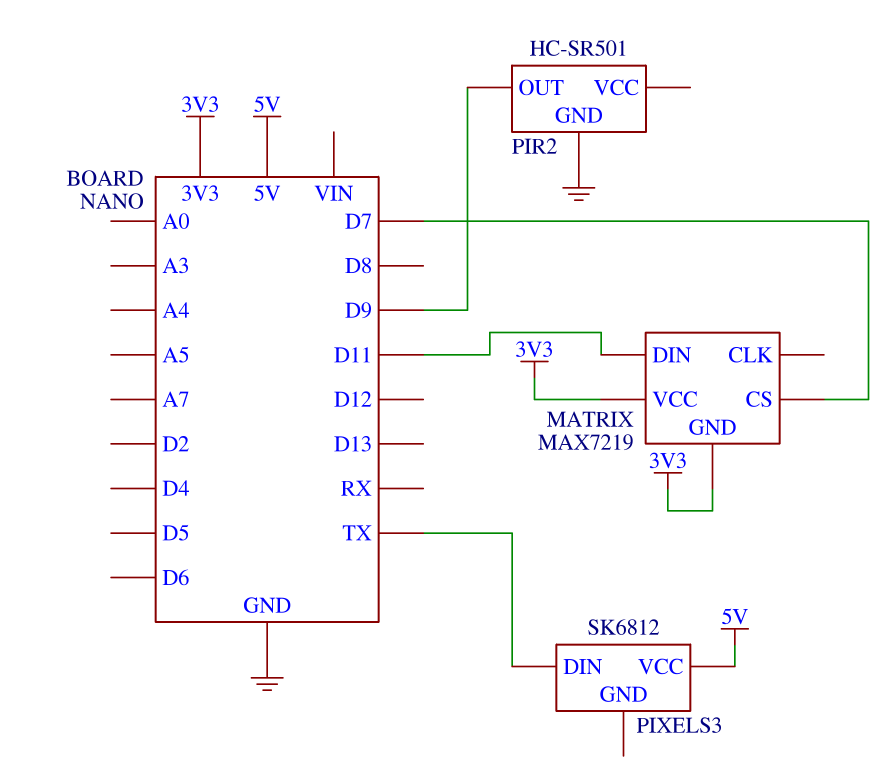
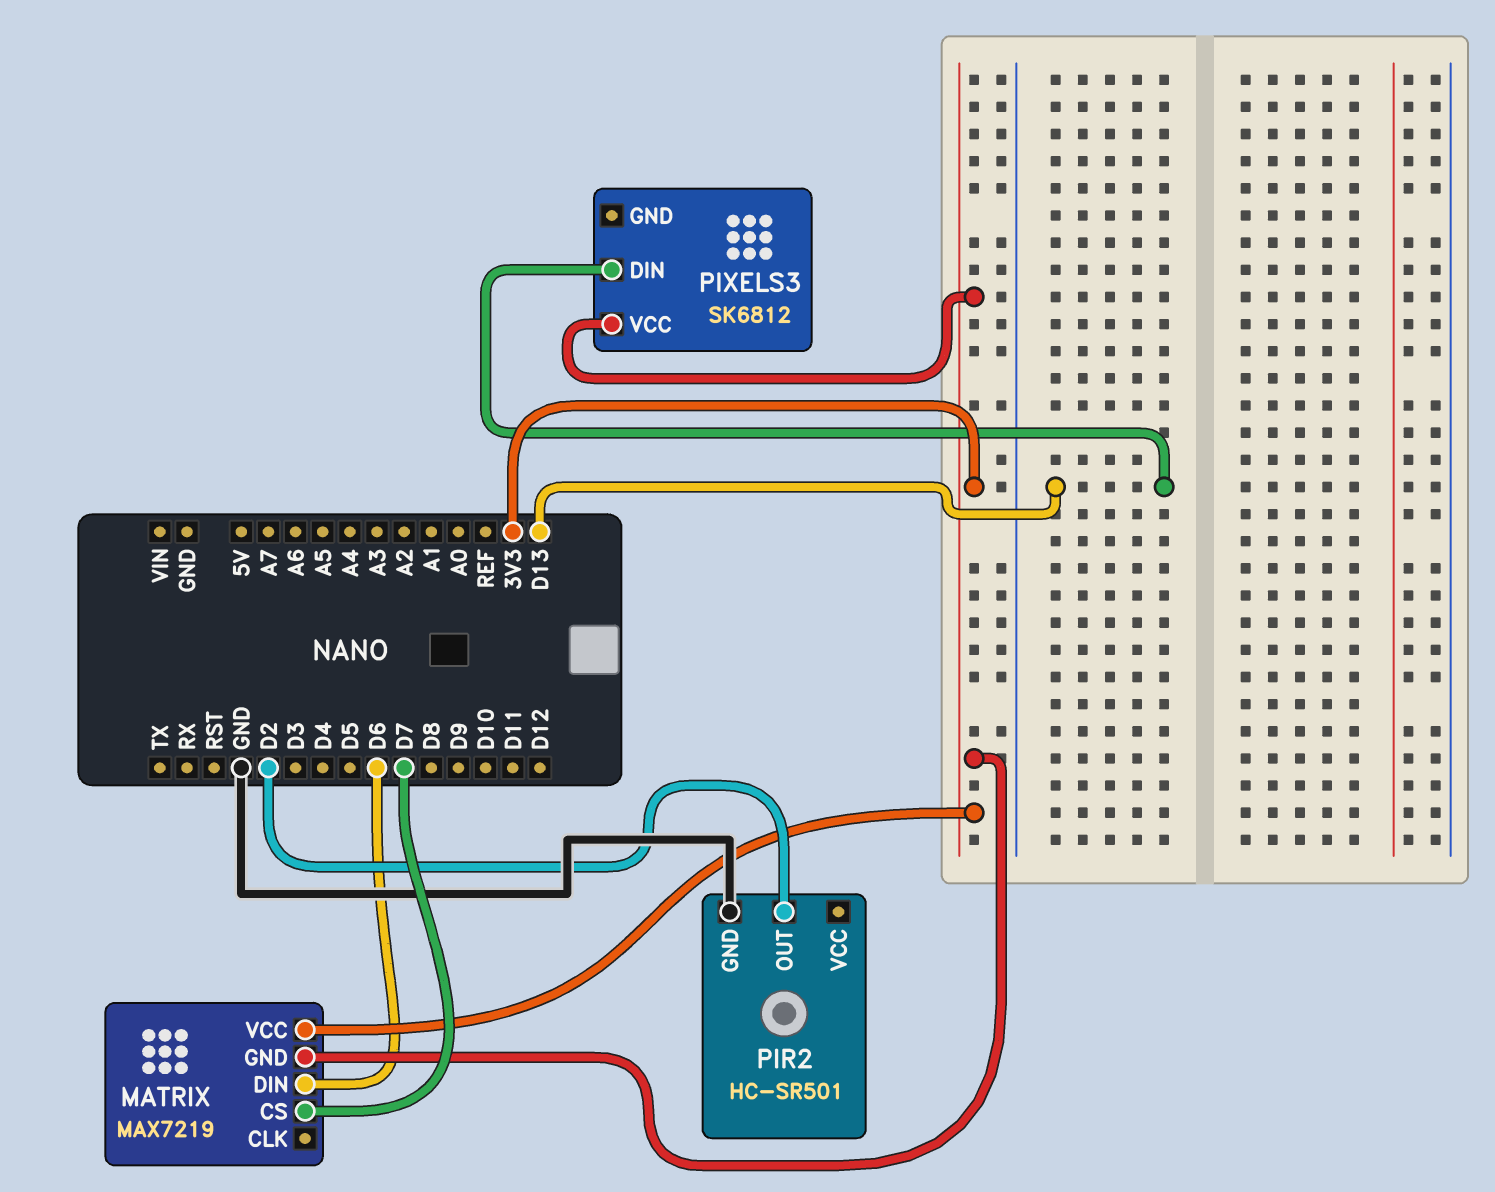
MATRIX pin DIN: D11 -> D6
PIR2 pin OUT: D9 -> D2
PIXELS3 pin DIN: TX -> D13
PIXELS3 pin VCC: 5V -> 3V3

